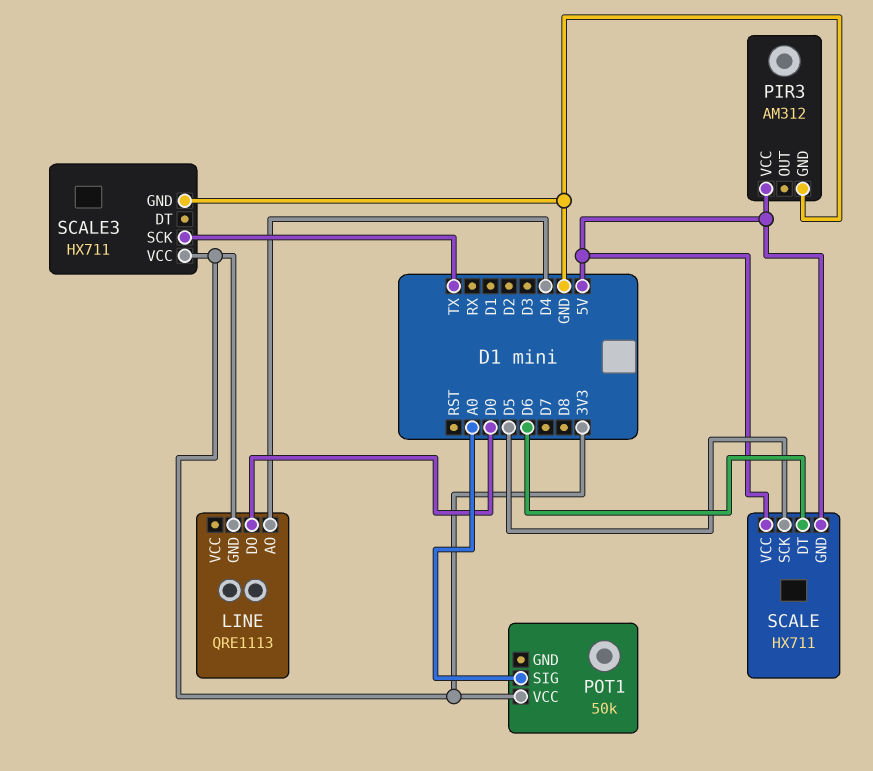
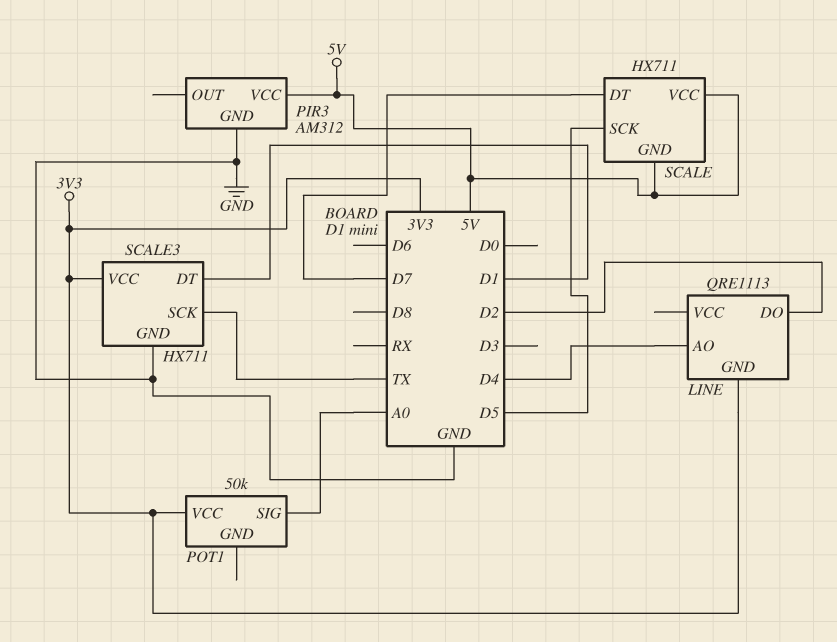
LINE pin DO: D0 -> D2
SCALE pin DT: D6 -> D7
SCALE3 pin DT: none -> D1

